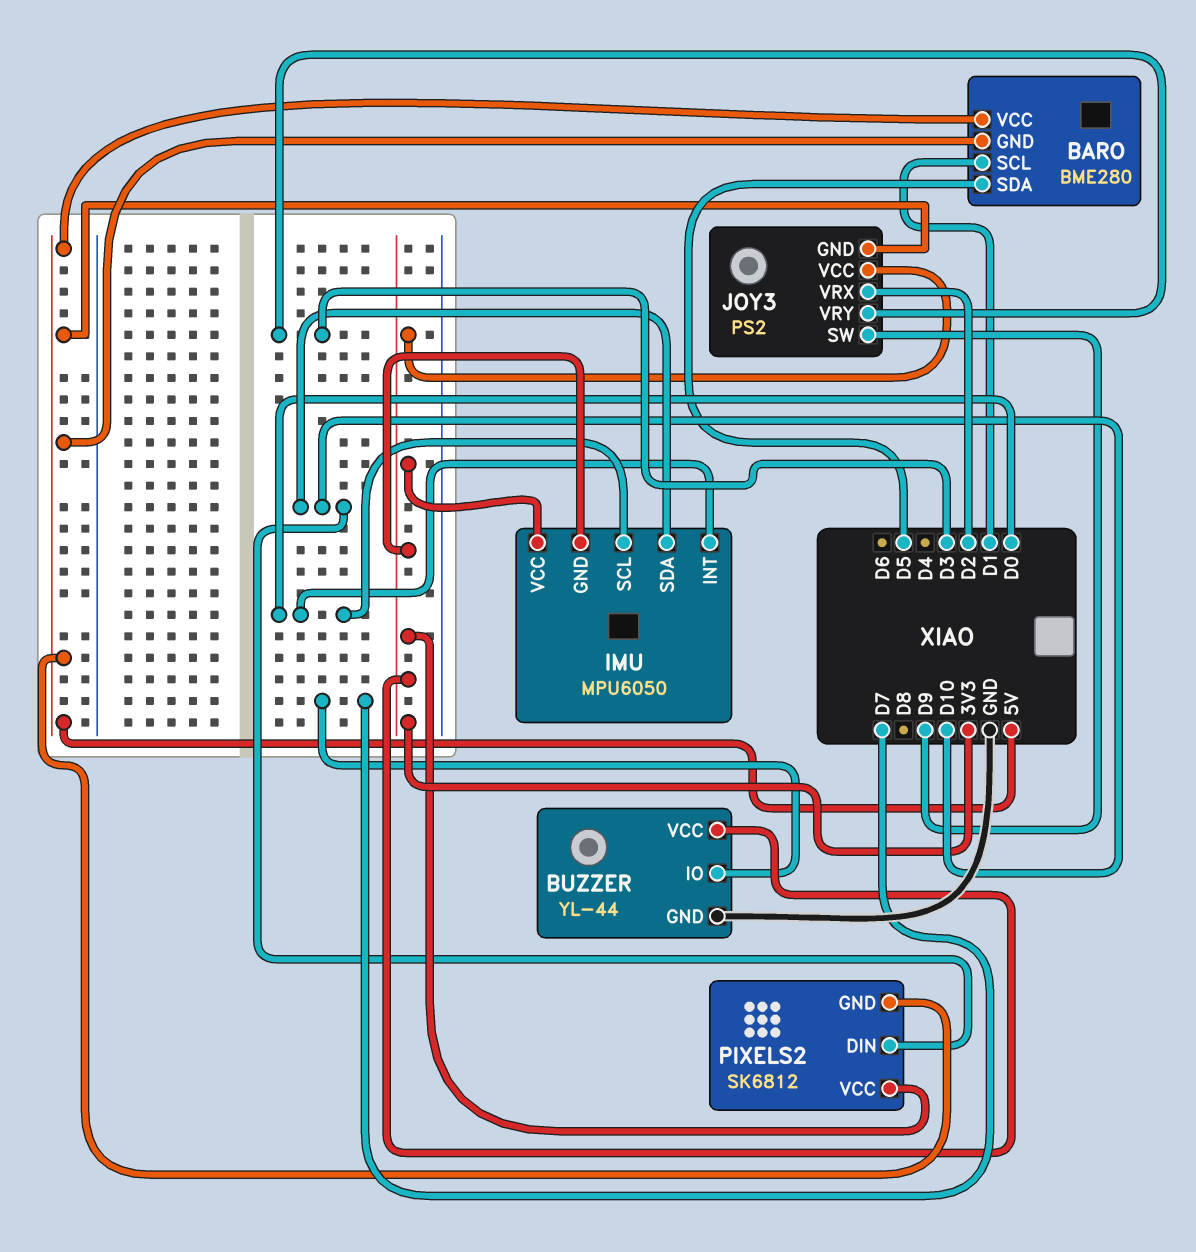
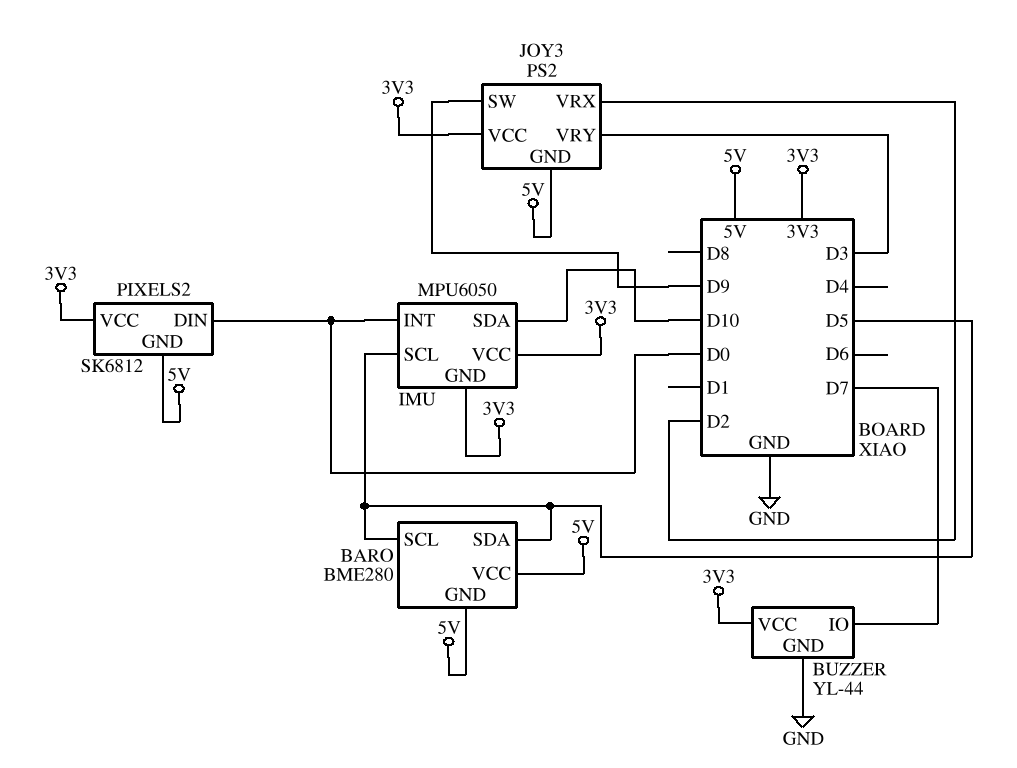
BARO pin SCL: D1 -> D5
IMU pin SCL: D0 -> D5
PIXELS2 pin DIN: D10 -> D0

